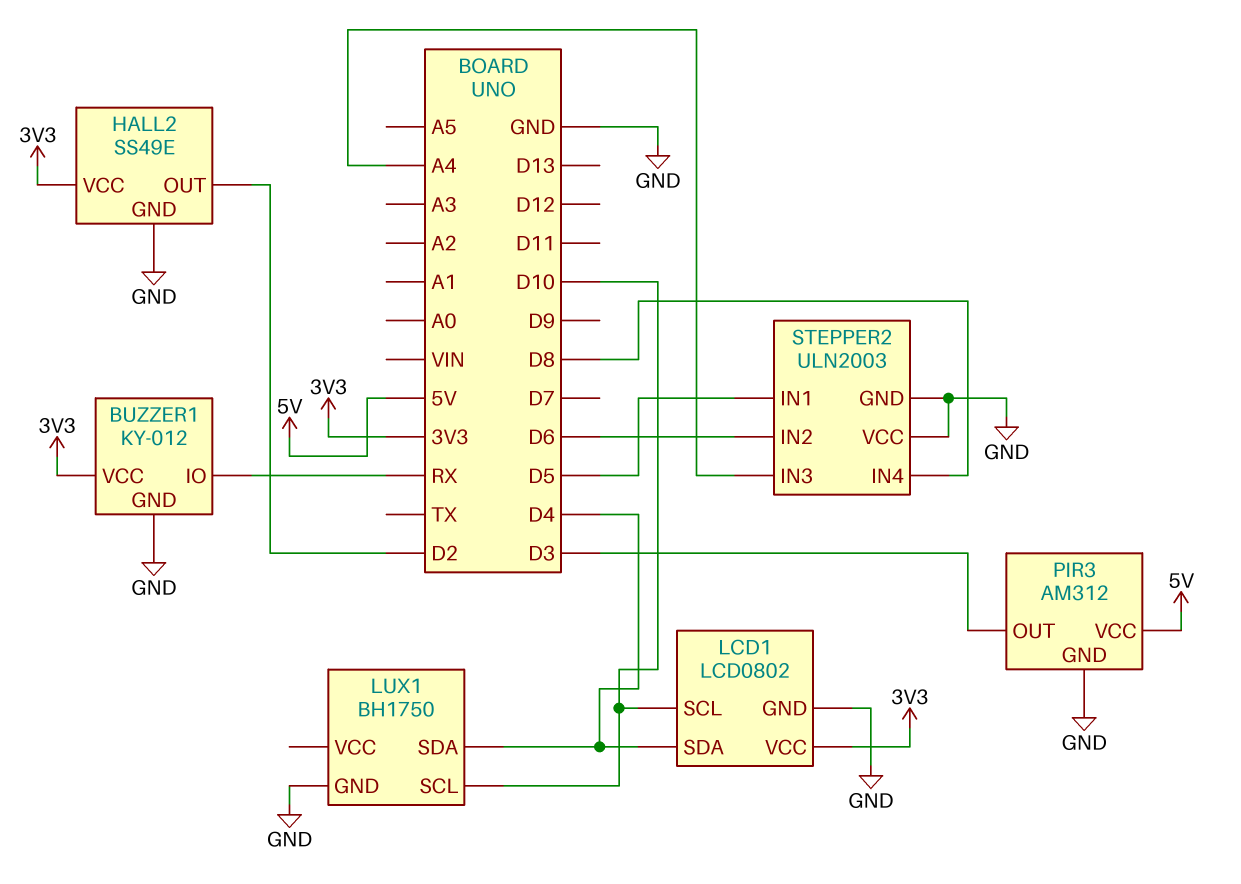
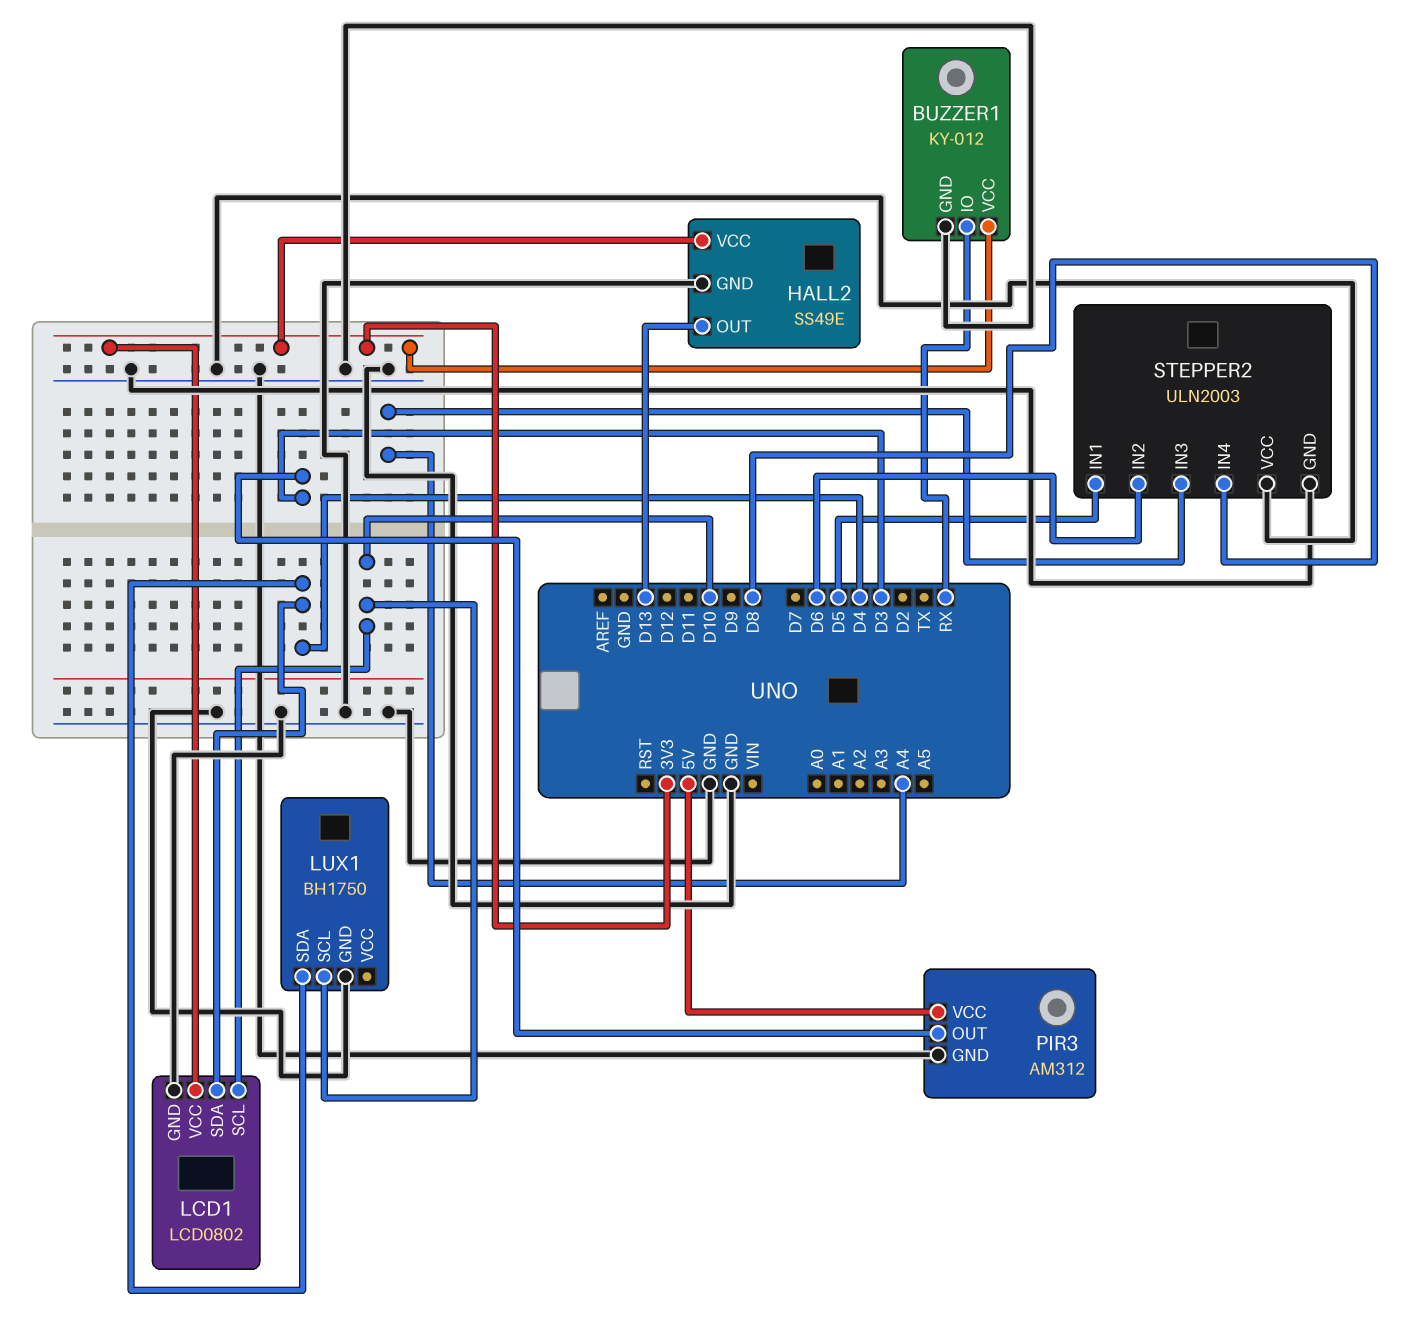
HALL2 pin OUT: D2 -> D13

